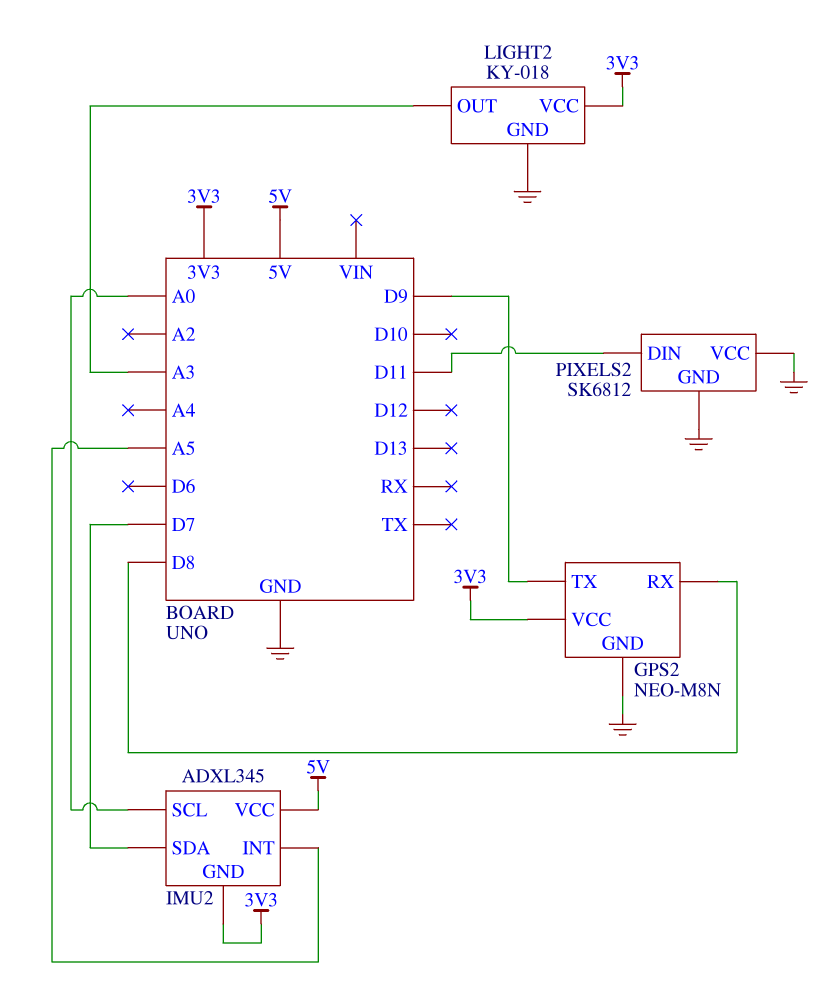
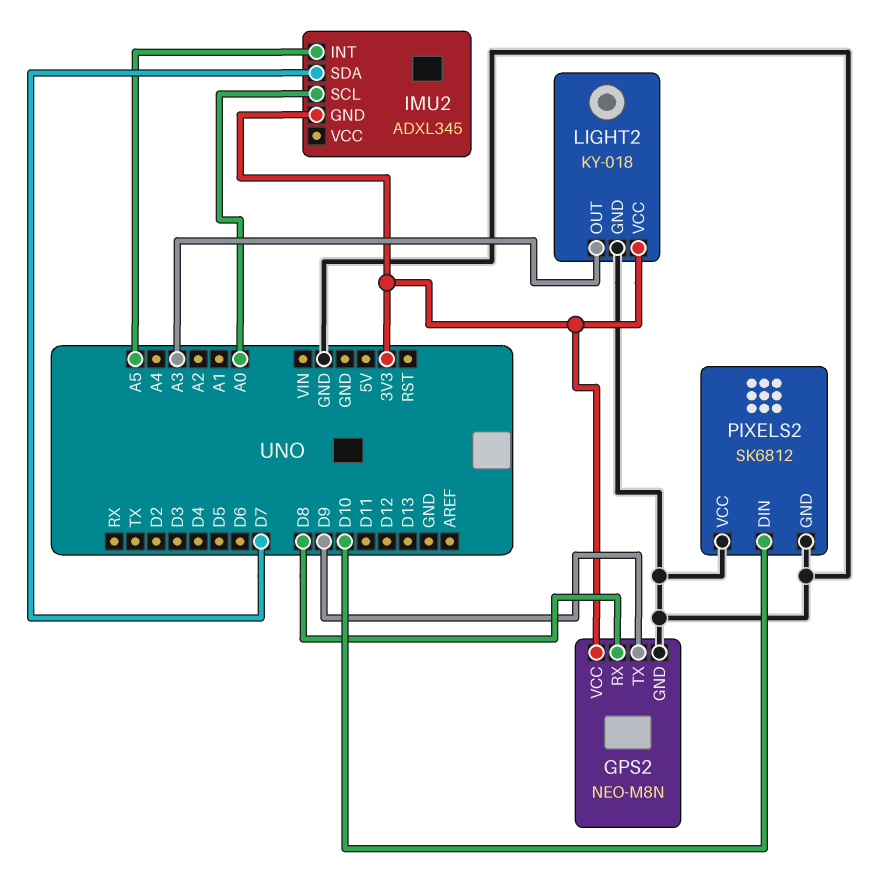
IMU2 pin VCC: 5V -> none
PIXELS2 pin DIN: D11 -> D10

